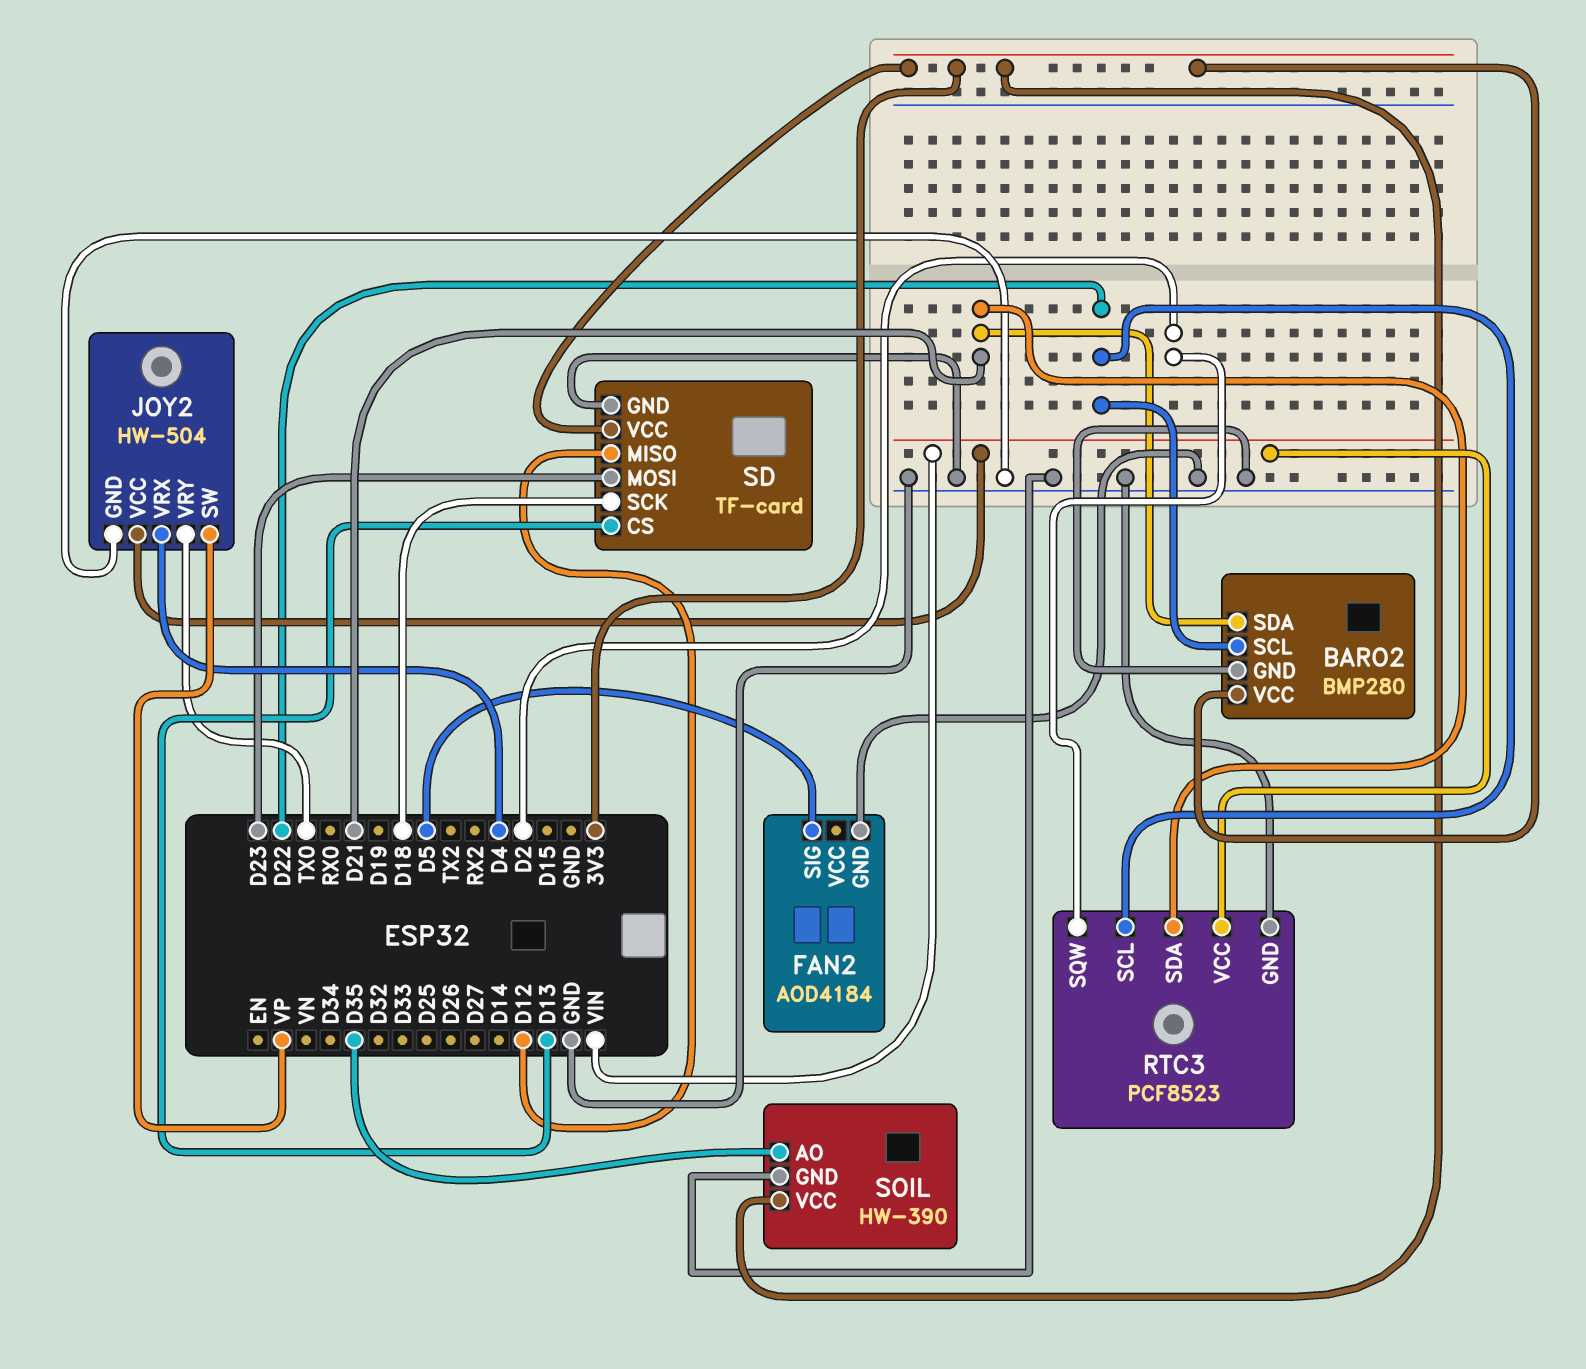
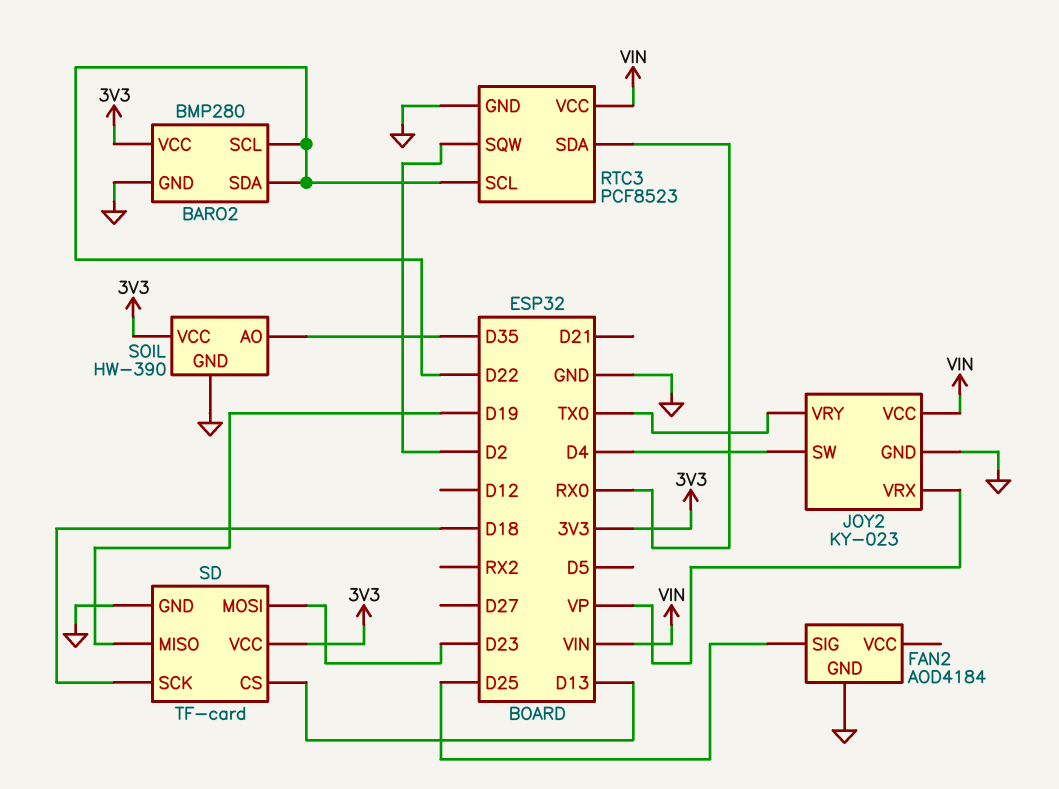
BARO2 pin SDA: D21 -> D22
FAN2 pin SIG: D5 -> D25
JOY2: HW-504 -> KY-023
JOY2 pin SW: VP -> D4
JOY2 pin VRX: D4 -> VP
RTC3 pin SDA: D21 -> RX0
SD pin MISO: D12 -> D19

